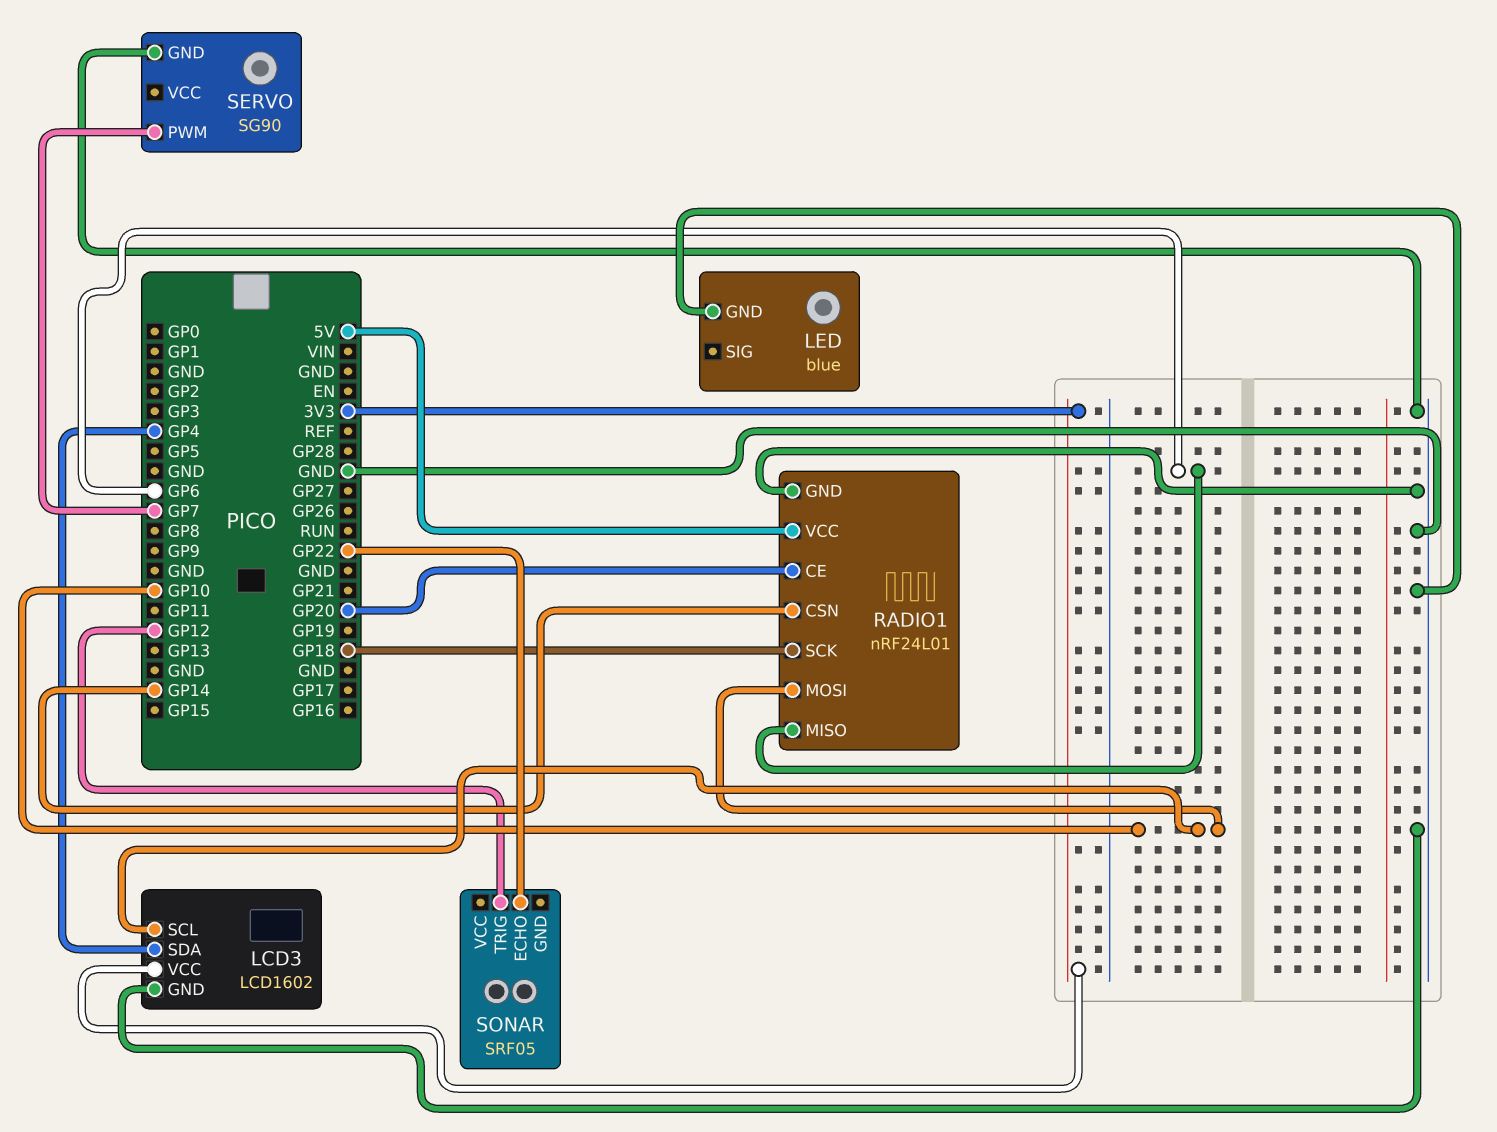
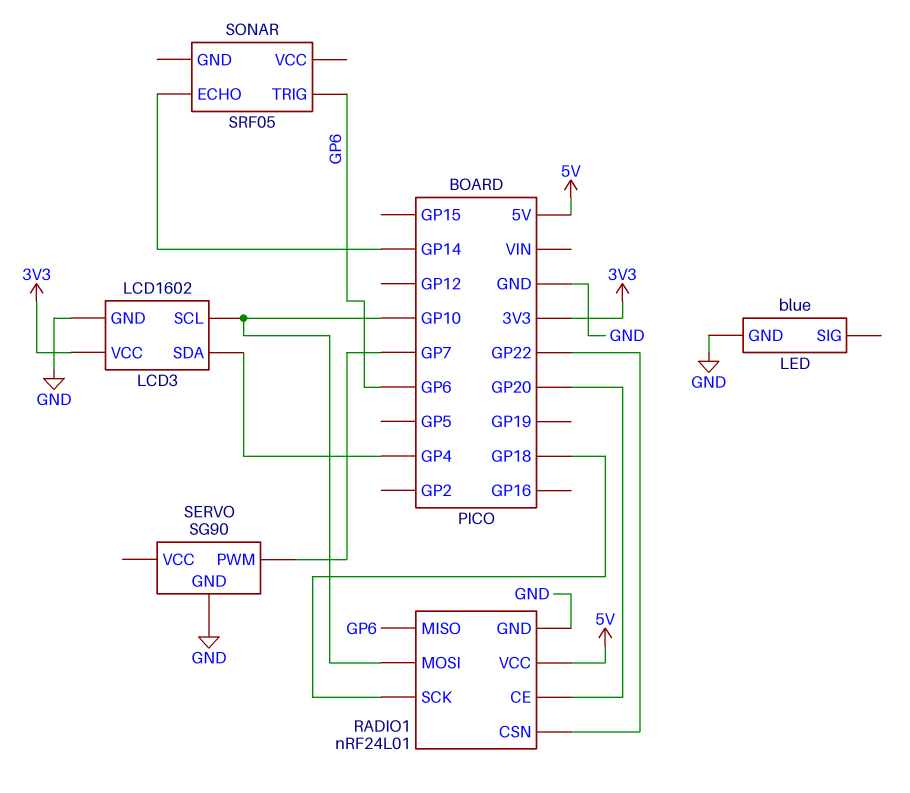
RADIO1 pin CSN: GP14 -> GP22
SONAR pin ECHO: GP22 -> GP14
SONAR pin TRIG: GP12 -> GP6

